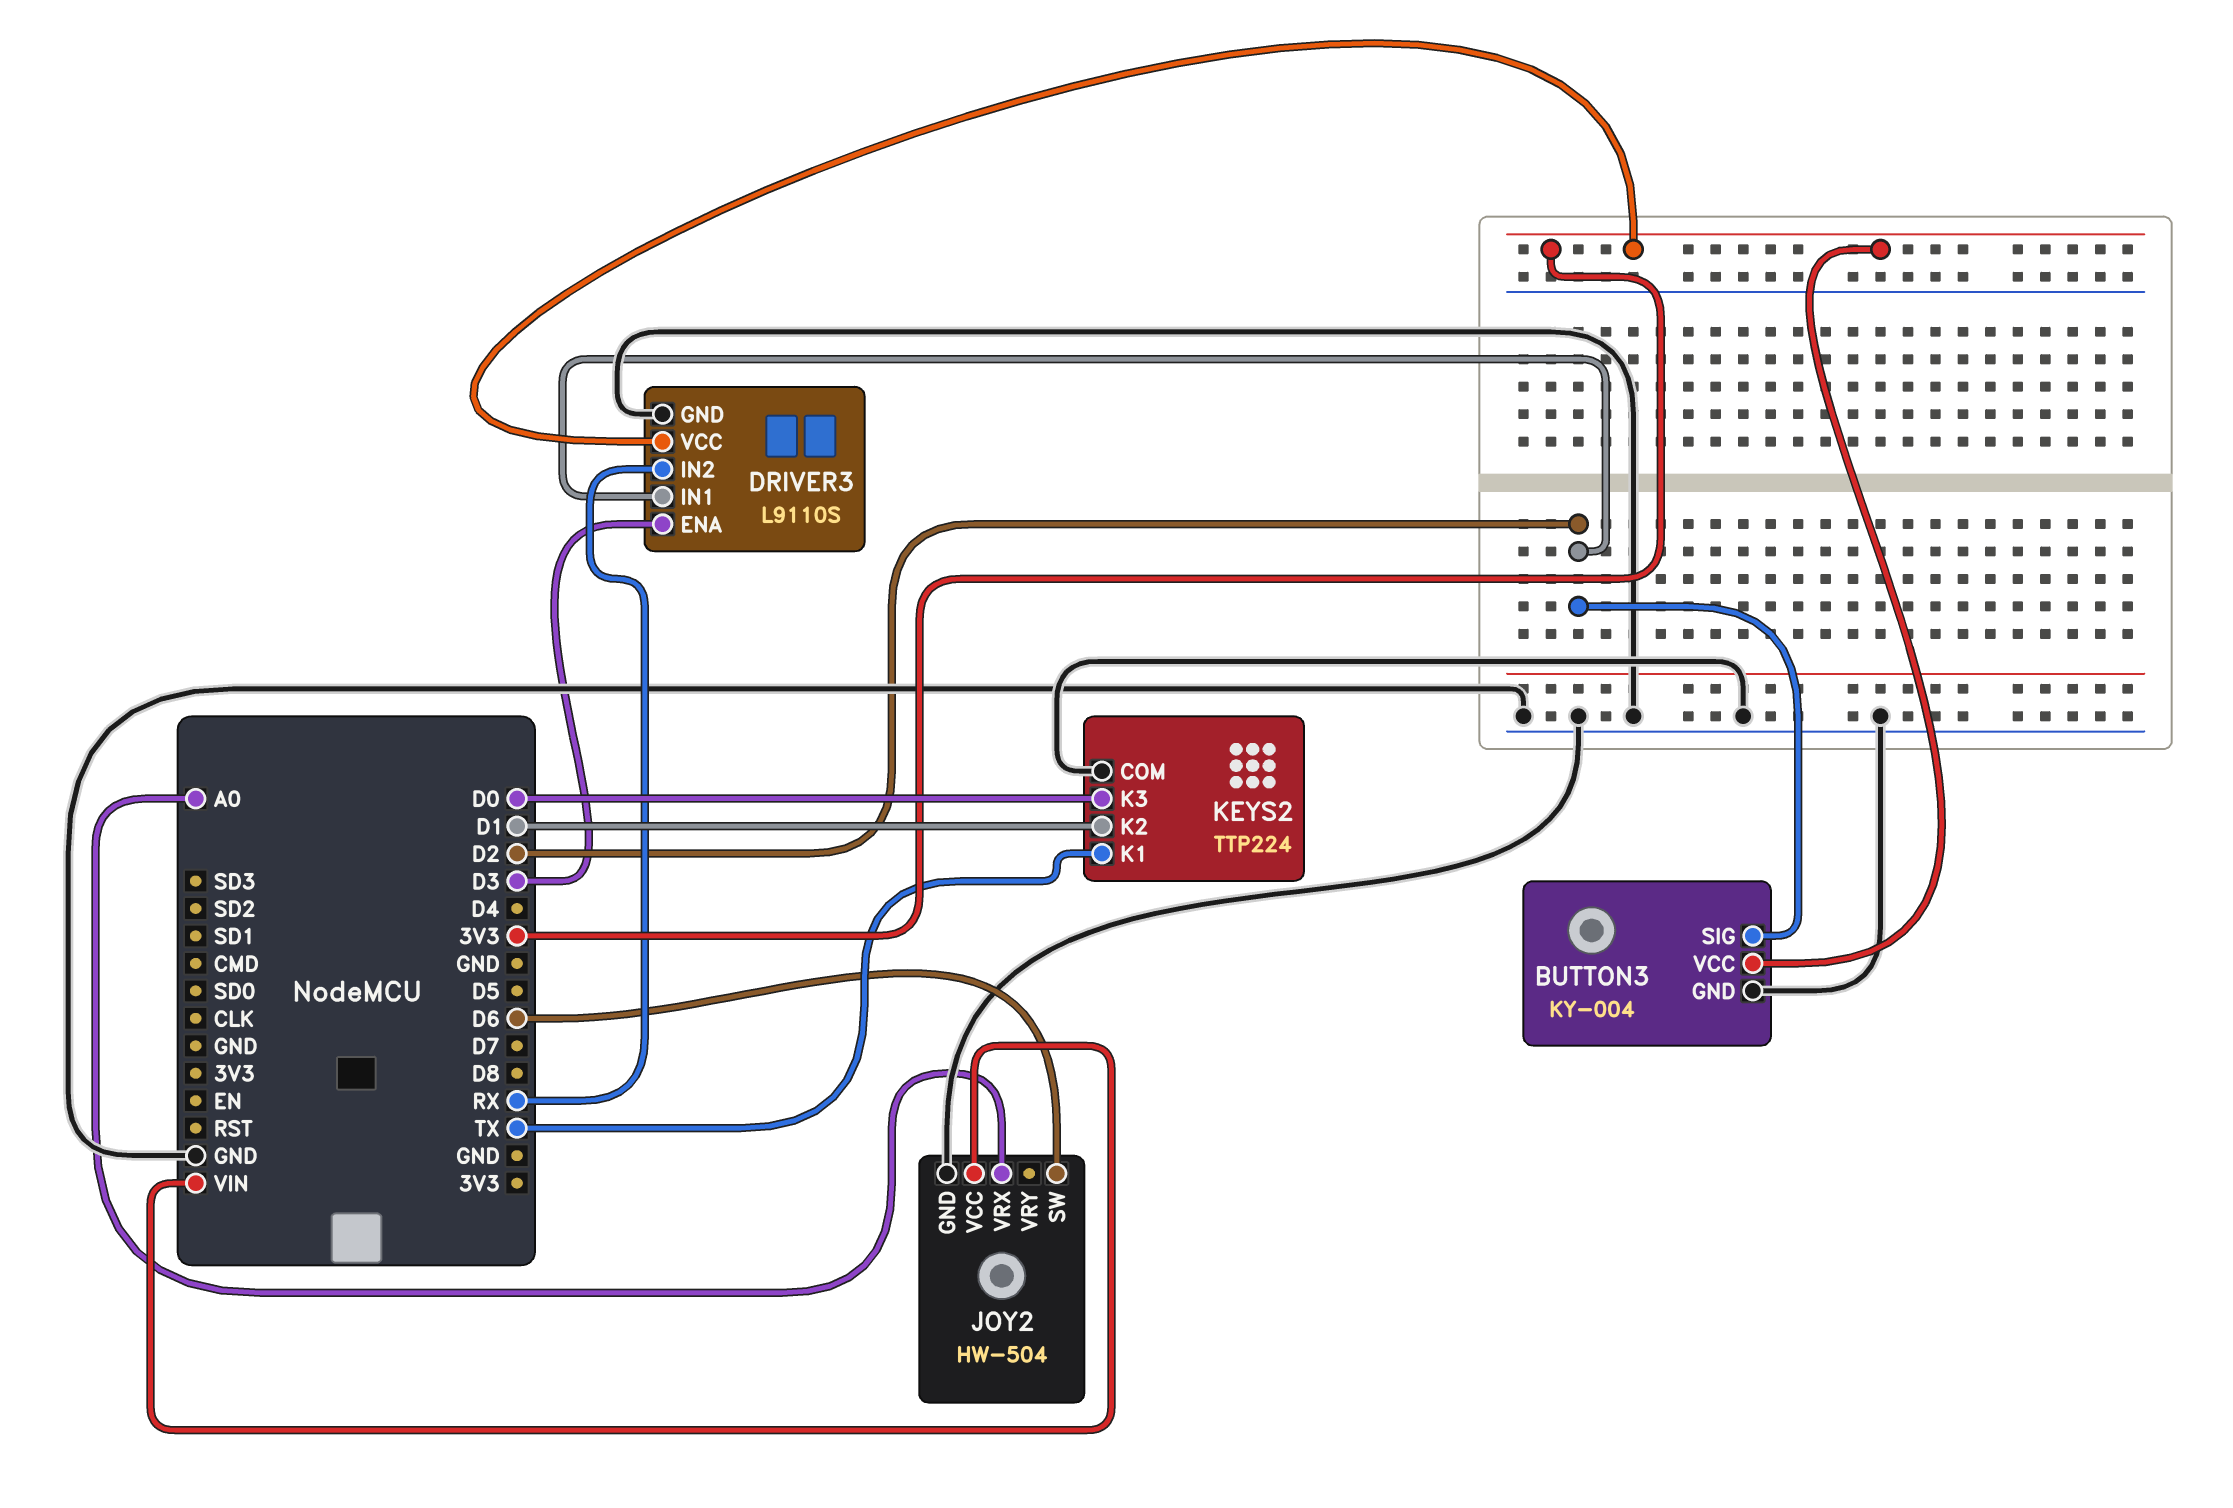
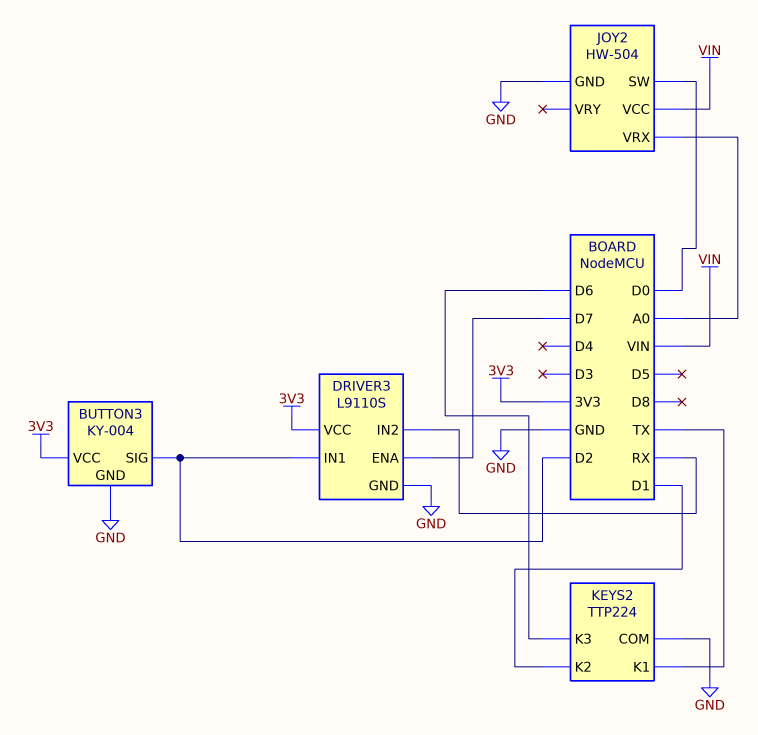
DRIVER3 pin ENA: D3 -> D7
JOY2 pin SW: D6 -> D0
KEYS2 pin K3: D0 -> D6

